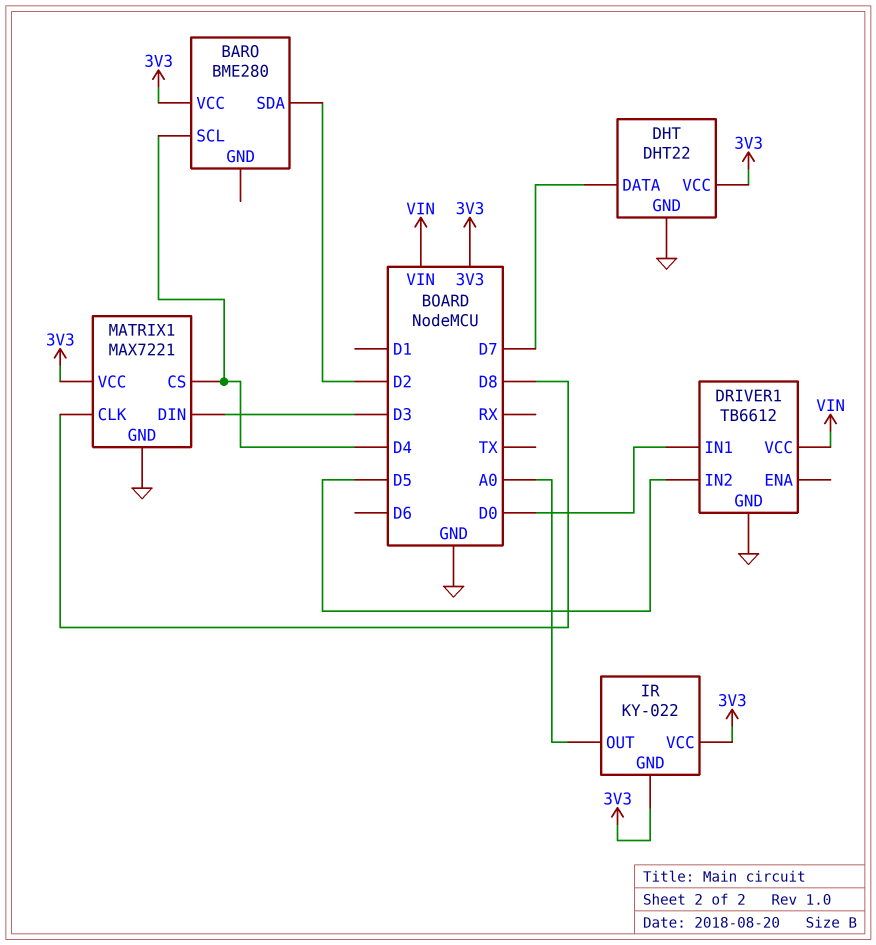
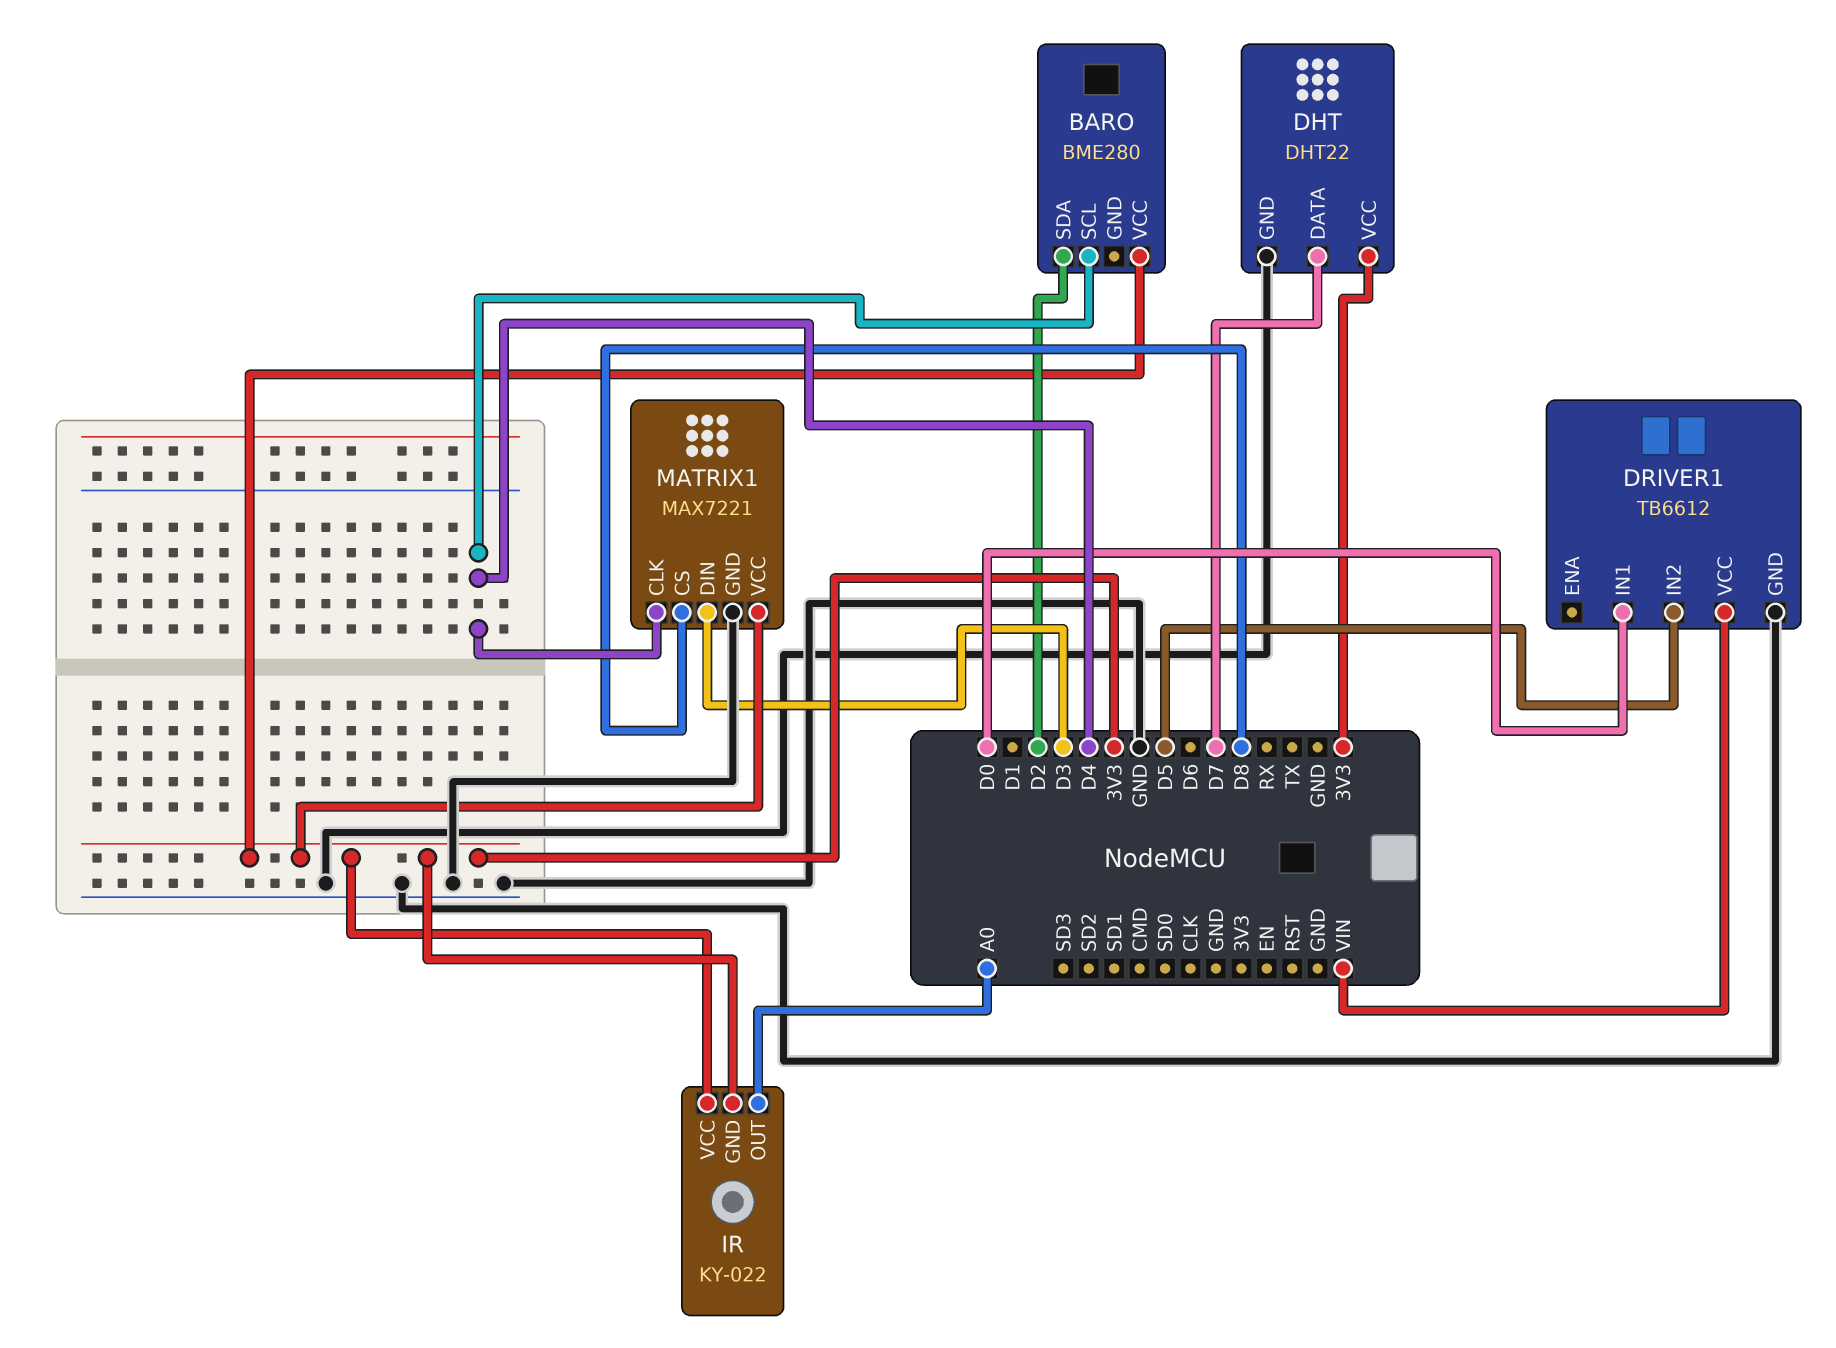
MATRIX1 pin CLK: D8 -> D4
MATRIX1 pin CS: D4 -> D8

